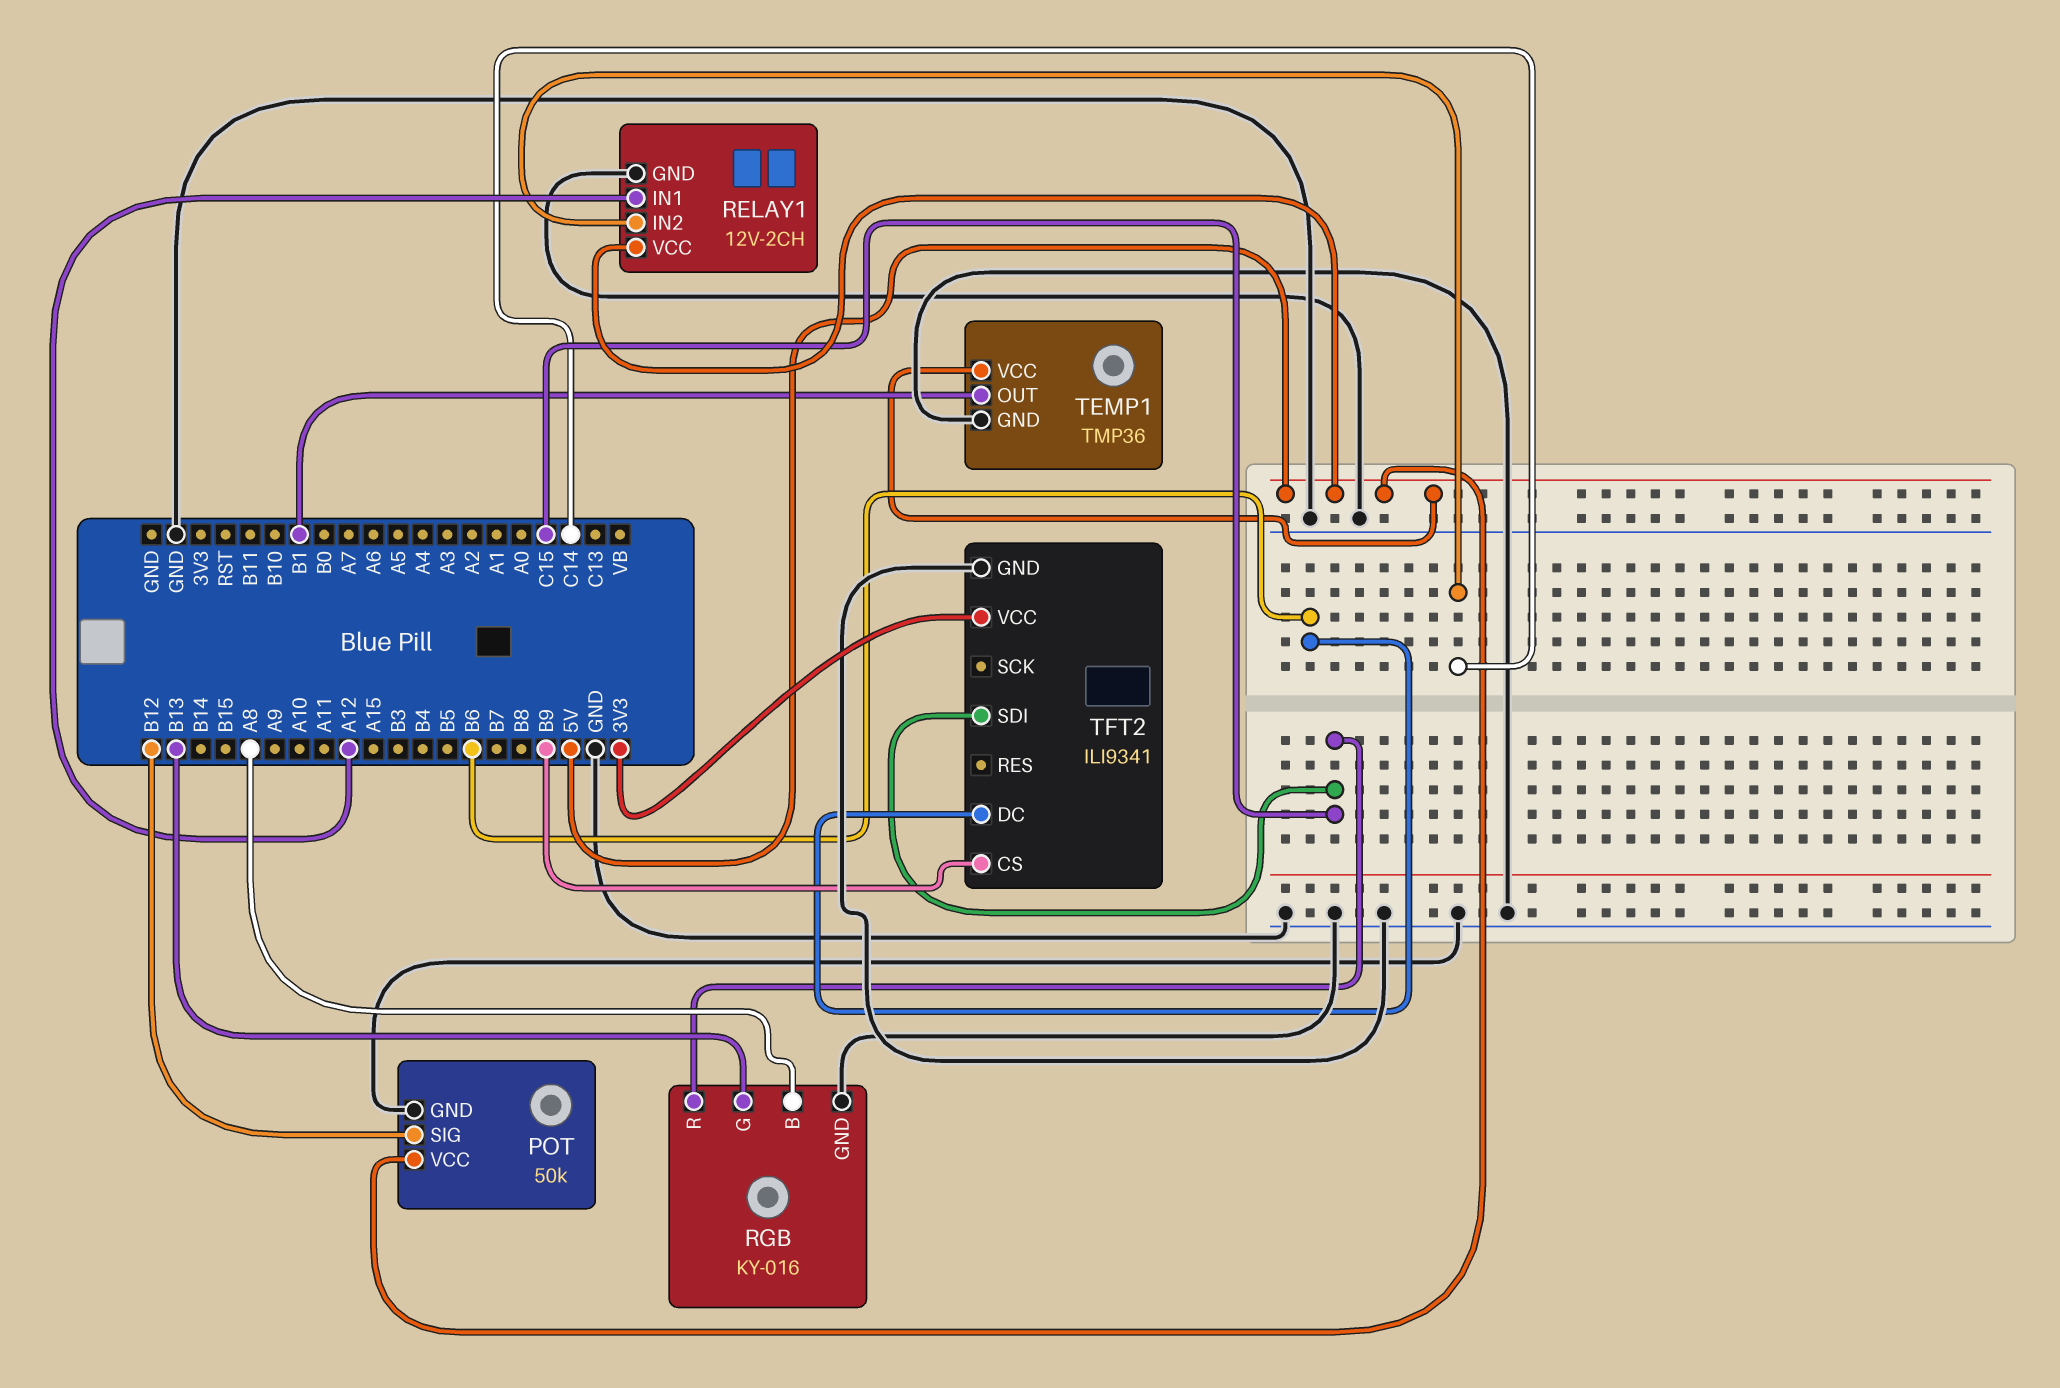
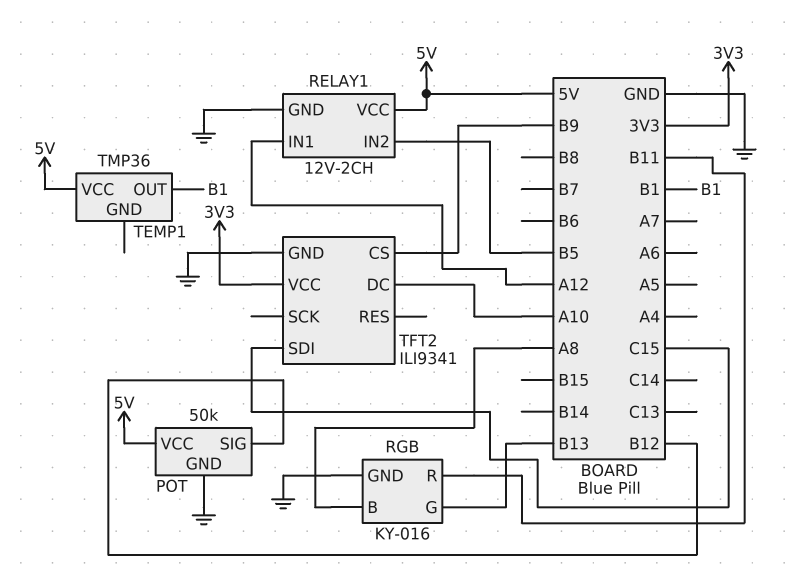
RELAY1 pin IN2: C14 -> B5
RGB pin R: C15 -> B11
TEMP1 pin GND: GND -> none
TFT2 pin DC: B6 -> A10

